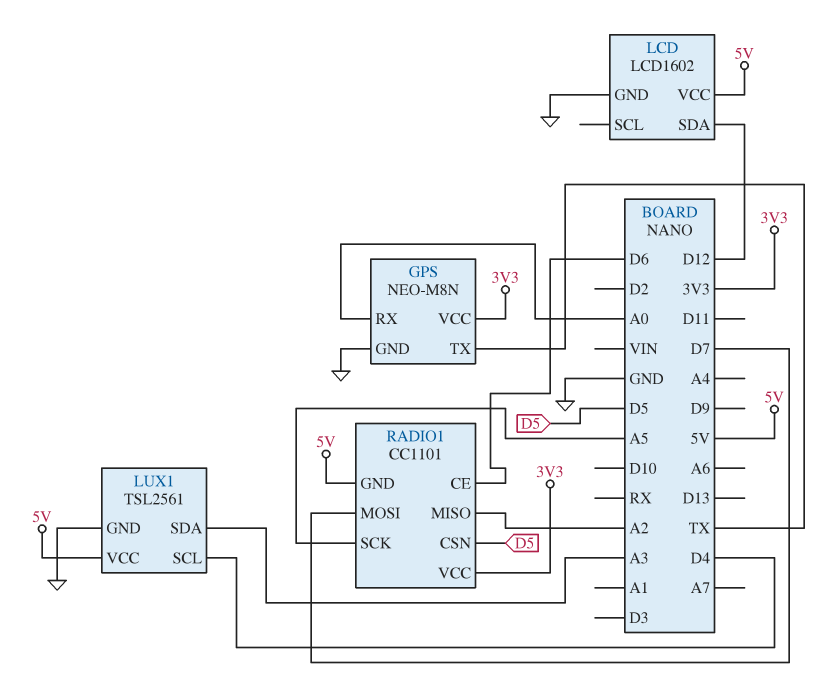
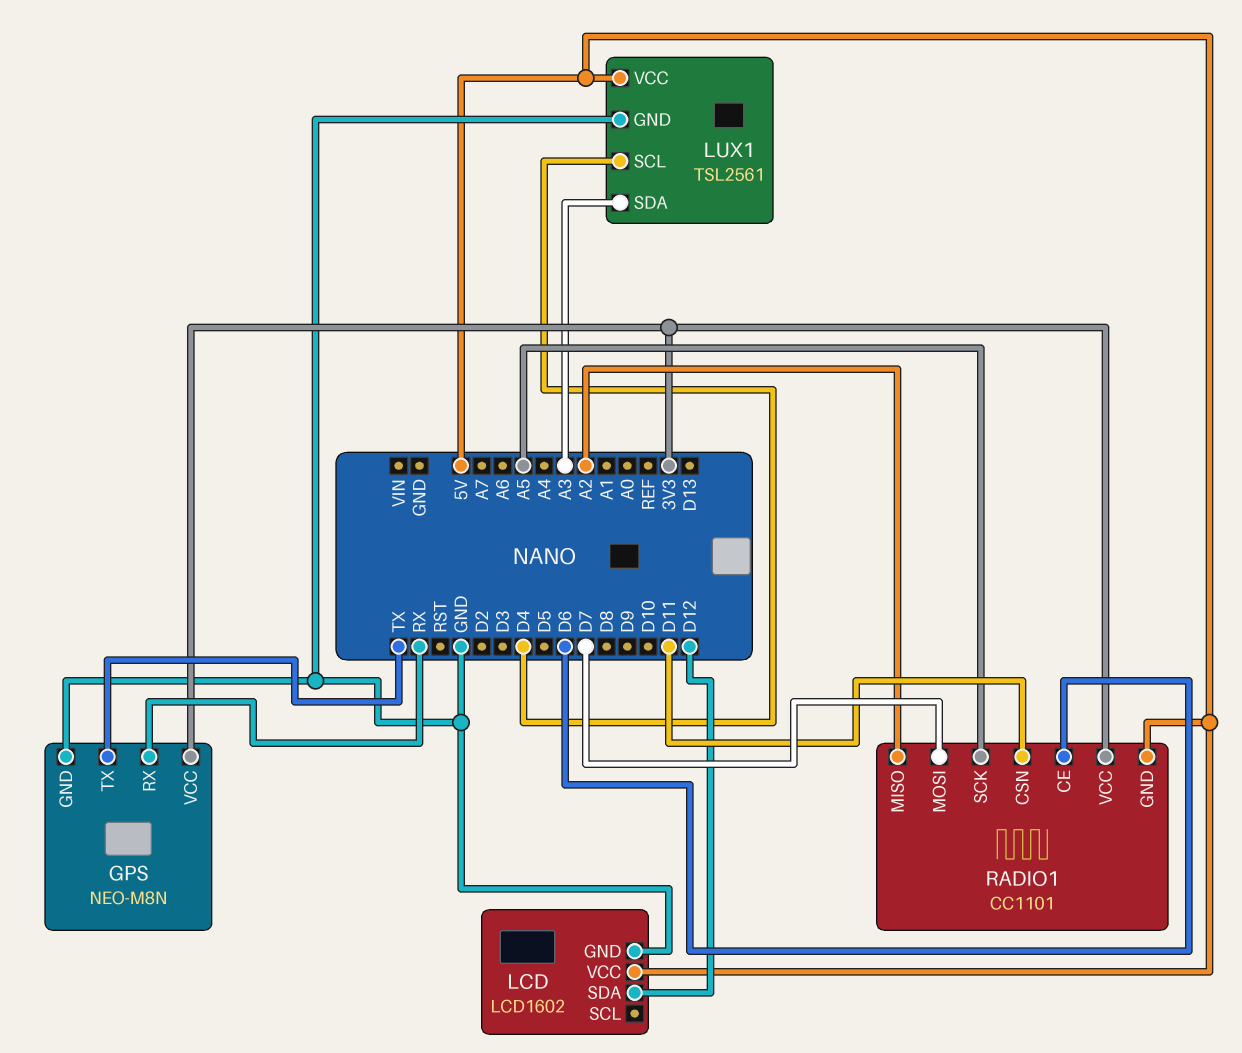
GPS pin RX: A0 -> RX
RADIO1 pin CSN: D5 -> D11

